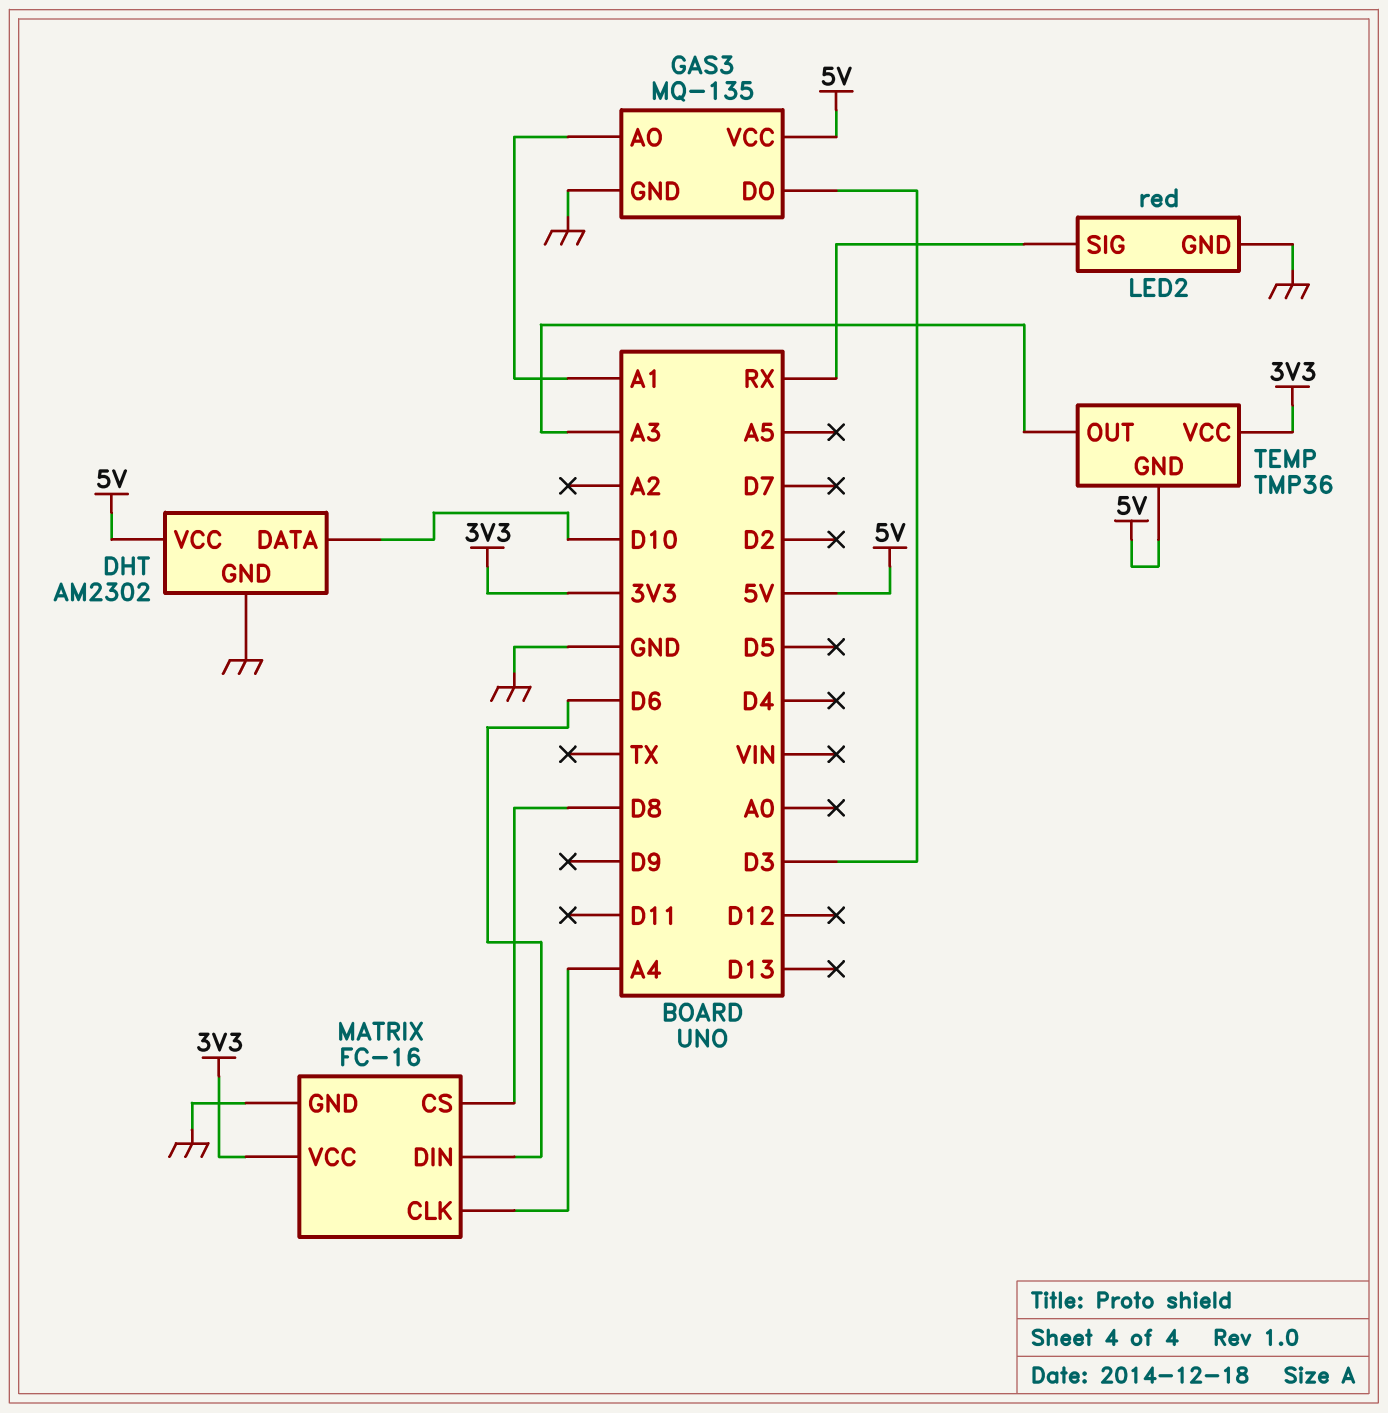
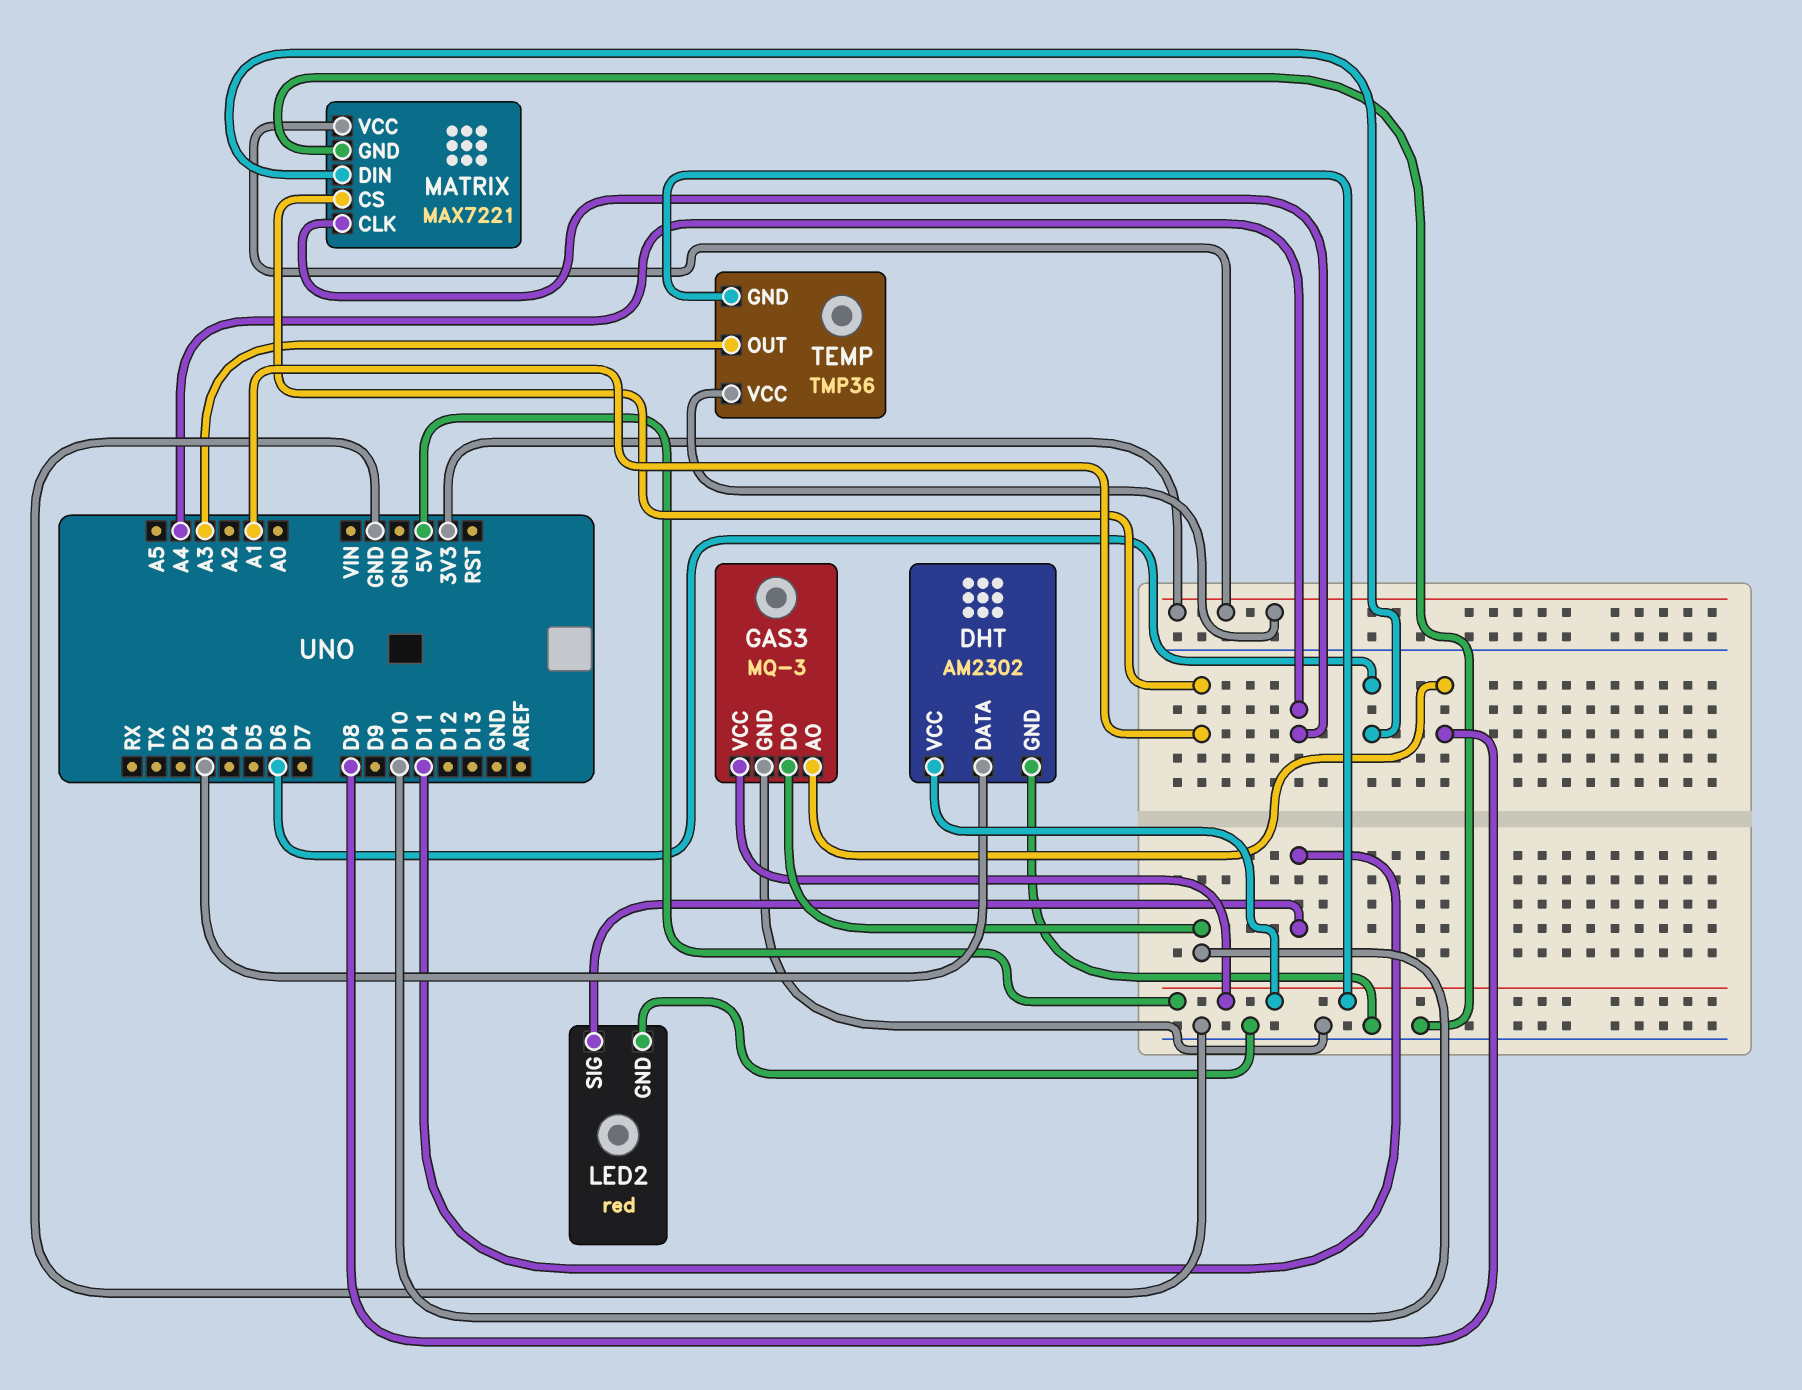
DHT pin DATA: D10 -> D3
GAS3: MQ-135 -> MQ-3
GAS3 pin AO: A1 -> D8
GAS3 pin DO: D3 -> D10
LED2 pin SIG: RX -> D11
MATRIX: FC-16 -> MAX7221
MATRIX pin CS: D8 -> A1

